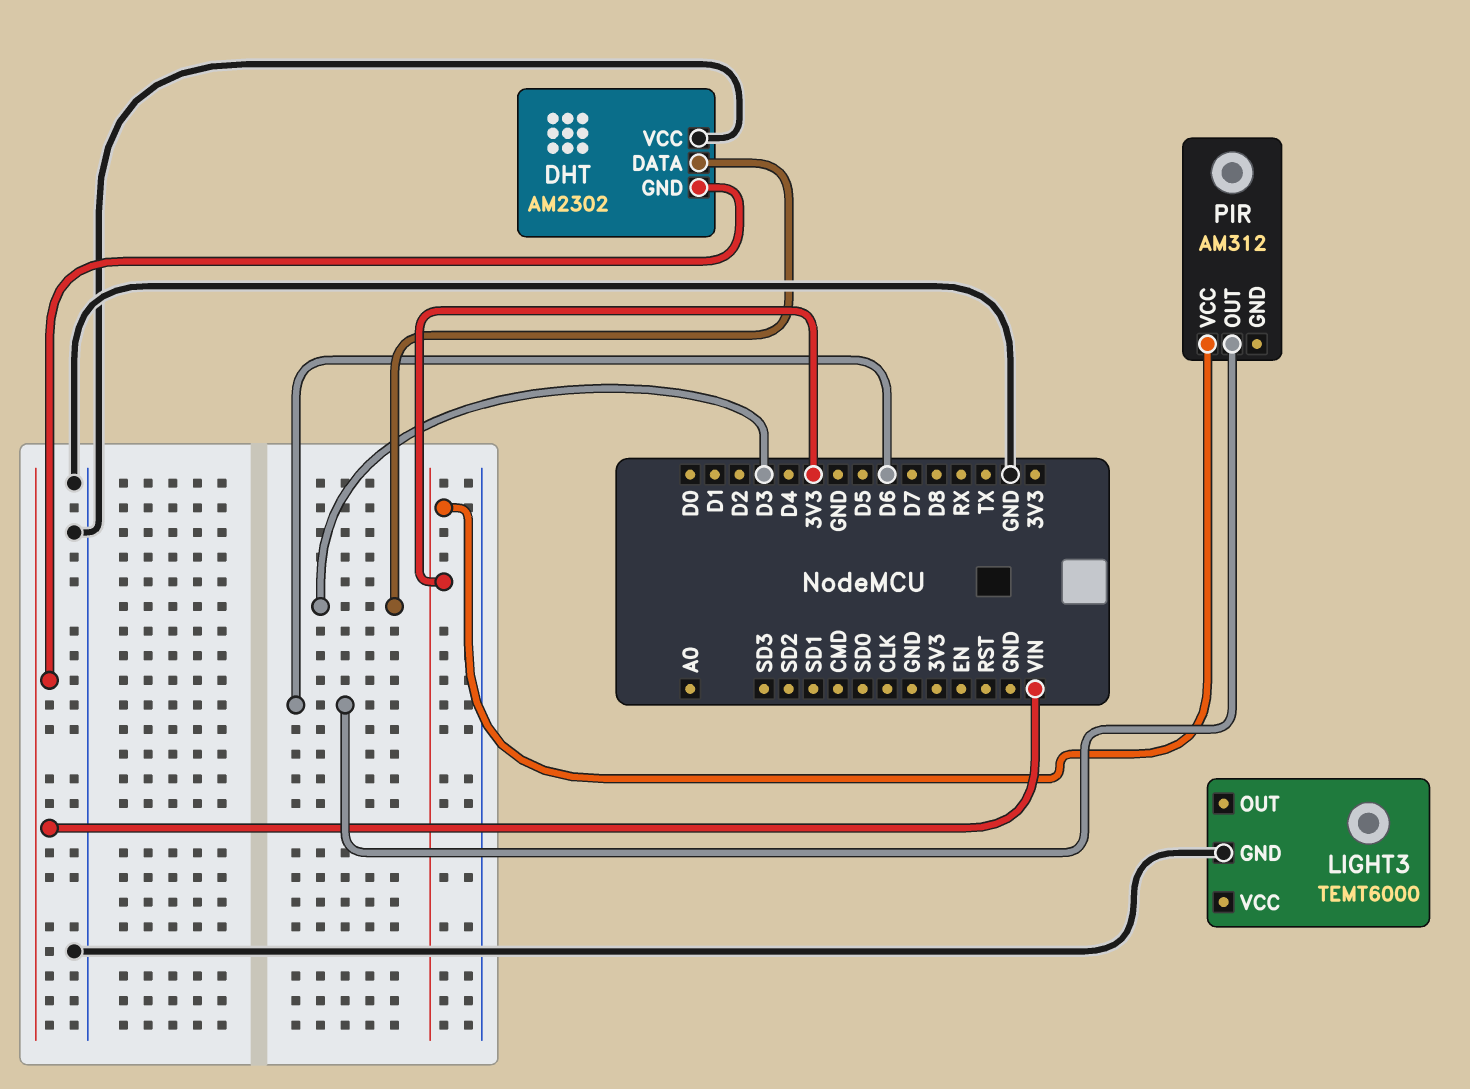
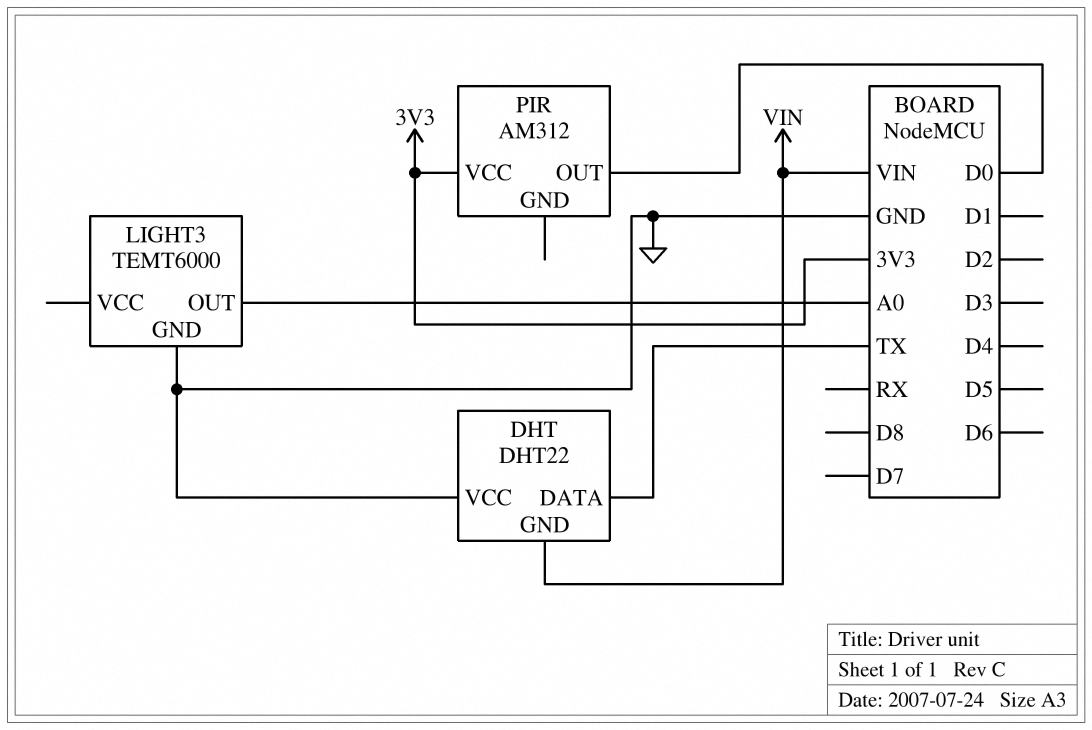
DHT: AM2302 -> DHT22
DHT pin DATA: D3 -> TX
LIGHT3 pin OUT: none -> A0
PIR pin OUT: D6 -> D0

